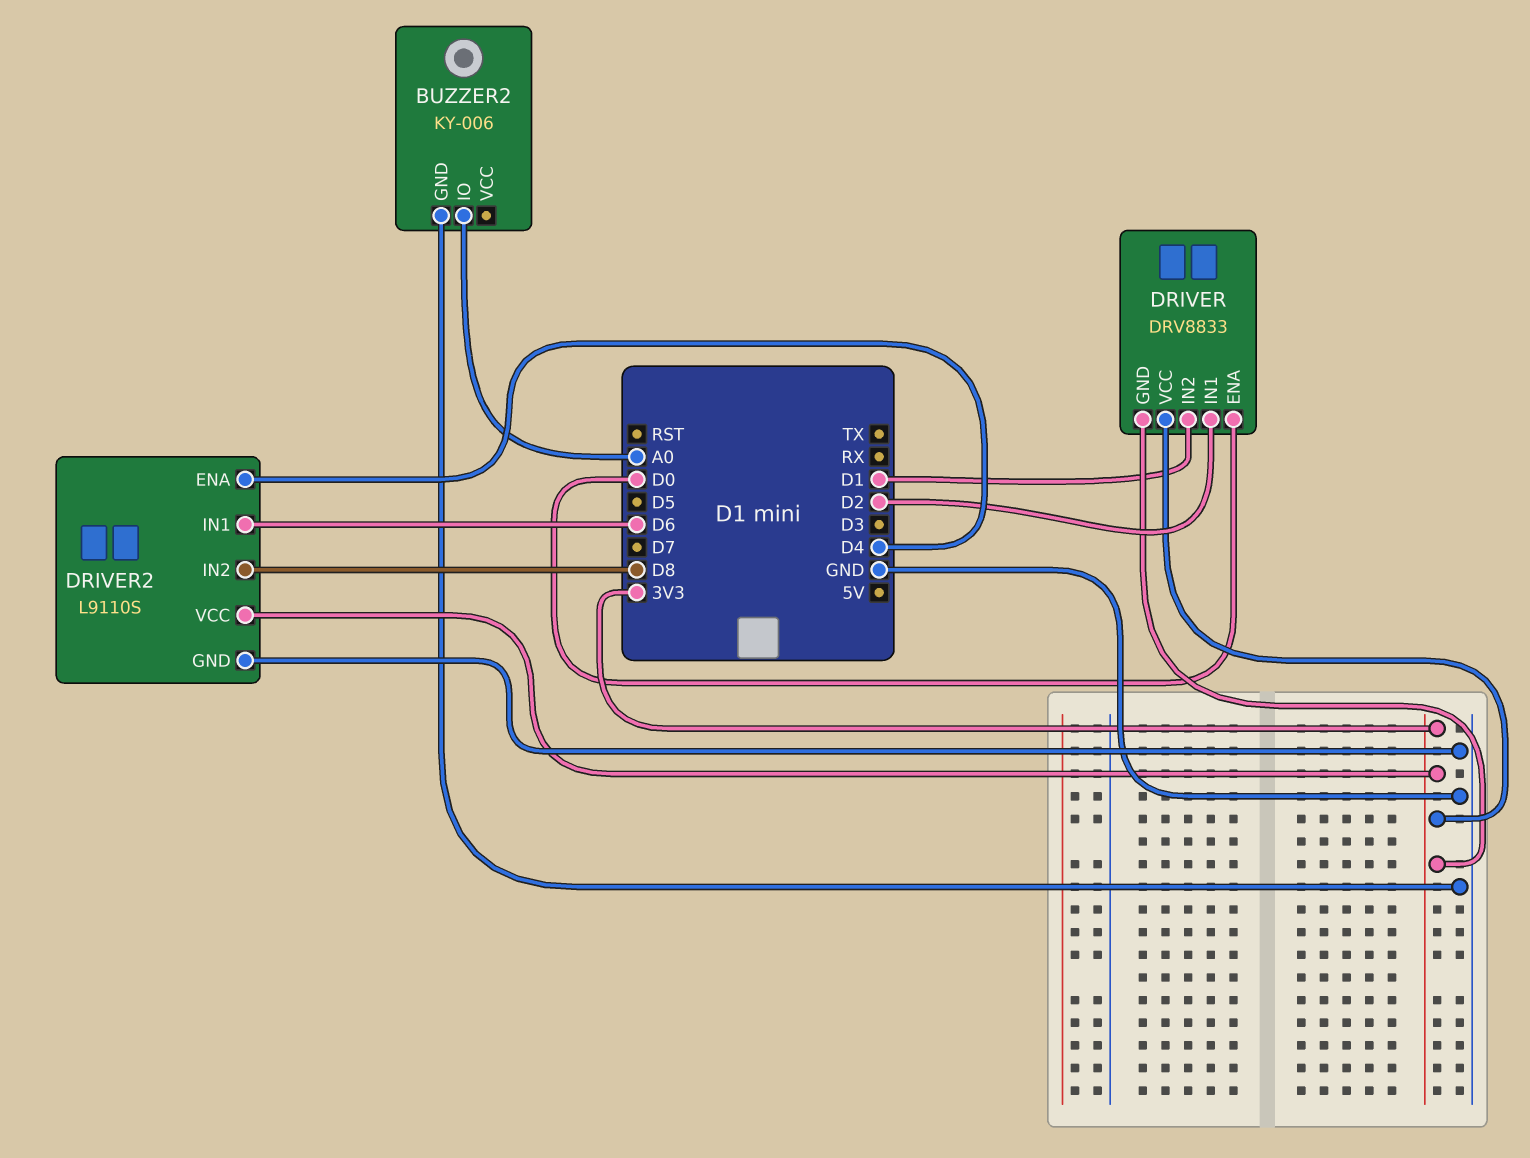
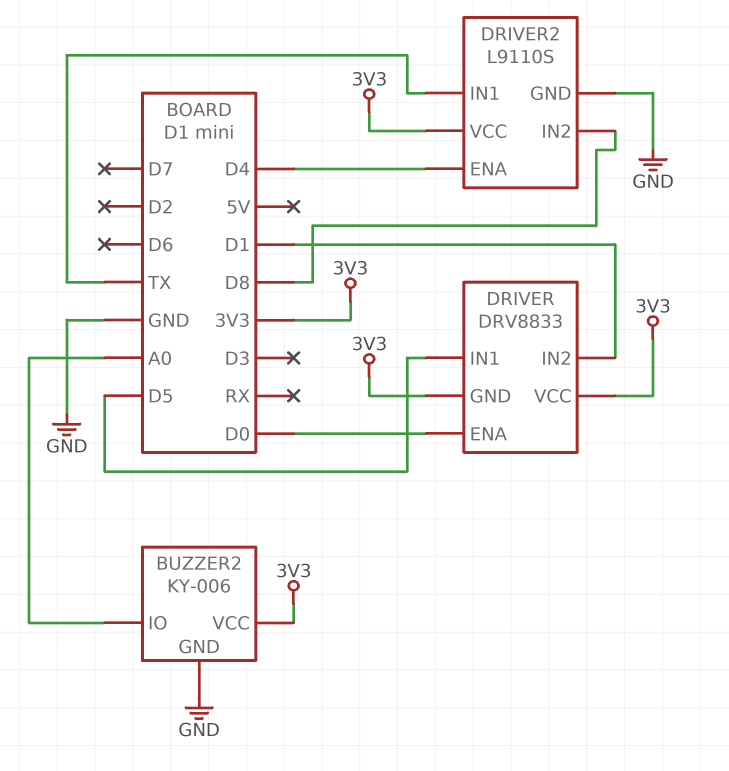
BUZZER2 pin VCC: none -> 3V3
DRIVER pin IN1: D2 -> D5
DRIVER2 pin IN1: D6 -> TX

